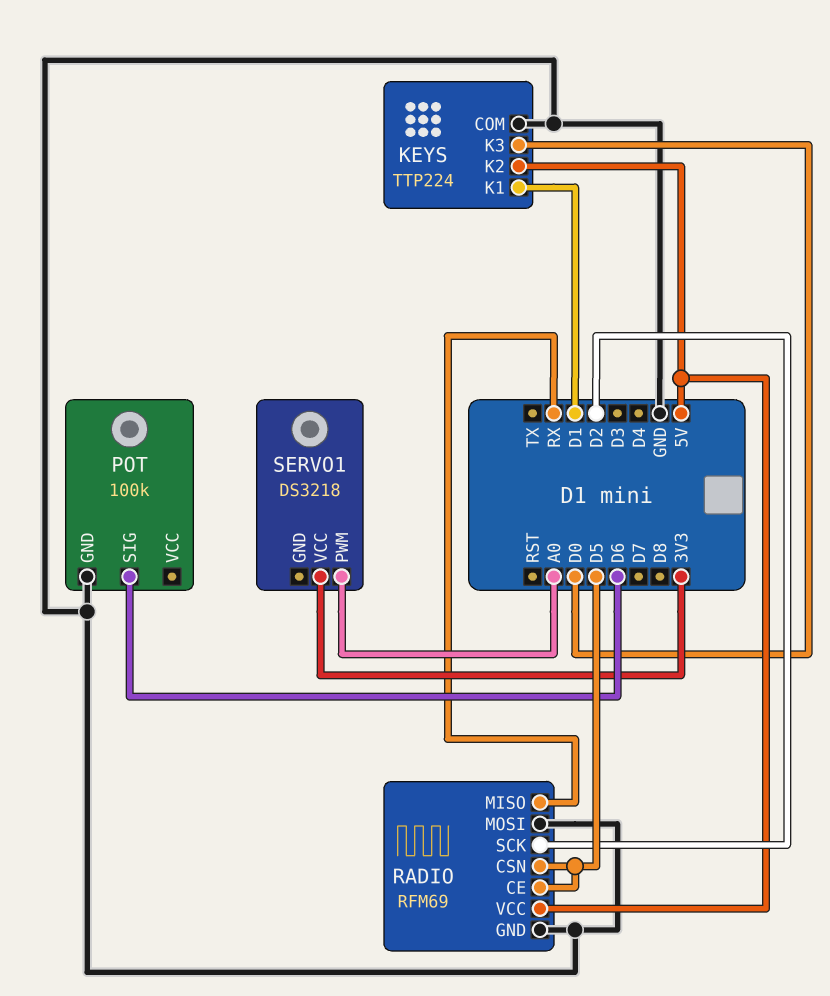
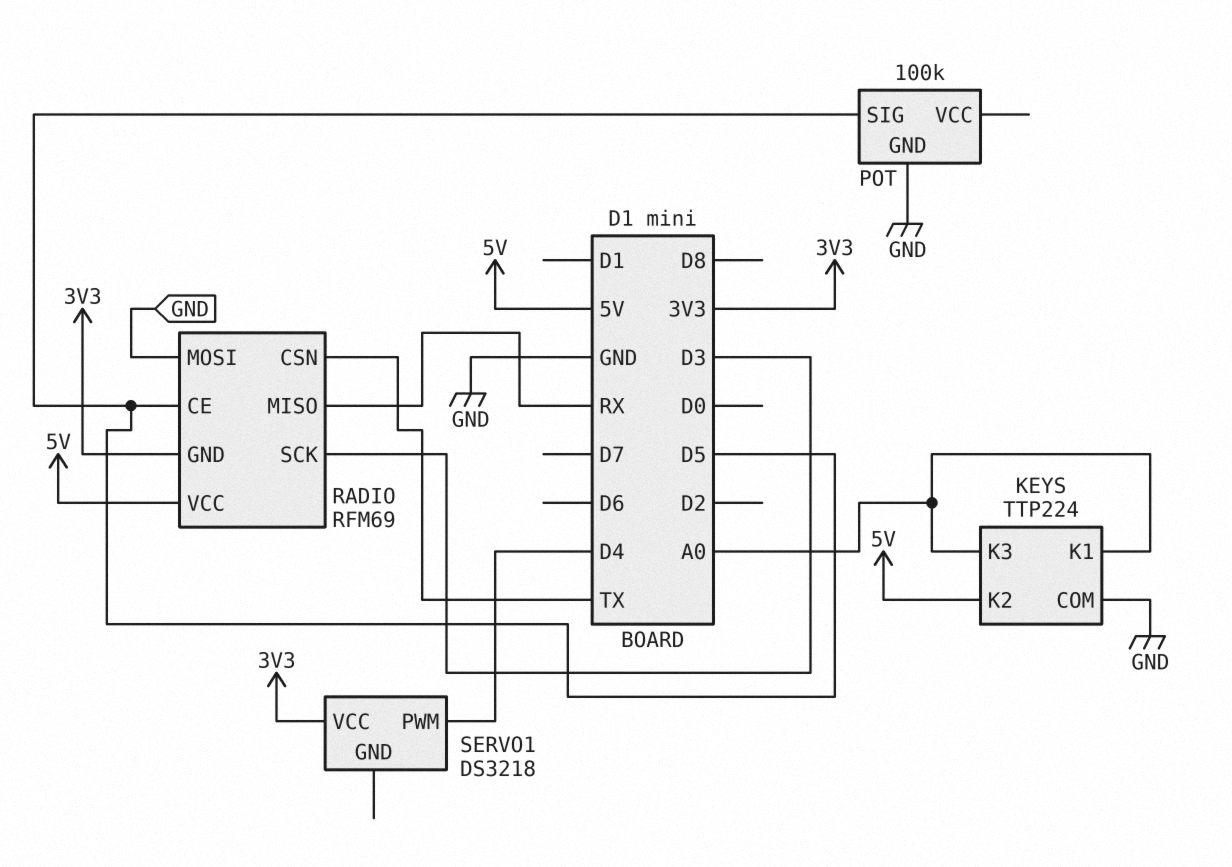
KEYS pin K1: D1 -> A0
KEYS pin K3: D0 -> A0
POT pin SIG: D6 -> D5
RADIO pin CSN: D5 -> TX
RADIO pin GND: GND -> 3V3
RADIO pin SCK: D2 -> D3
SERVO1 pin PWM: A0 -> D4

